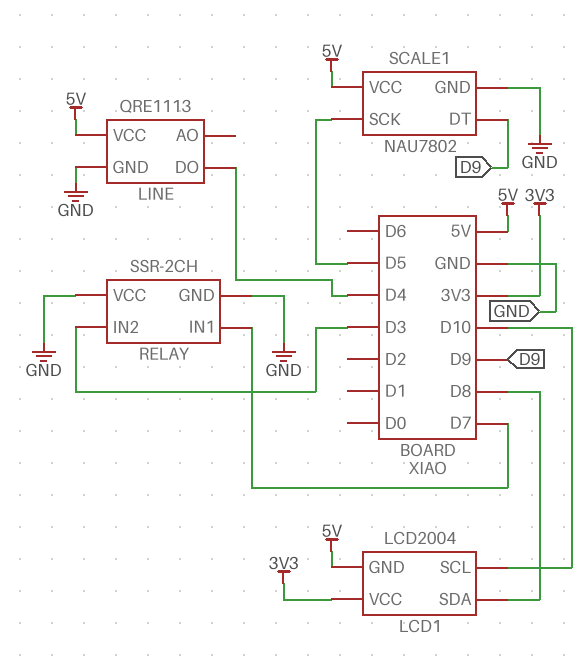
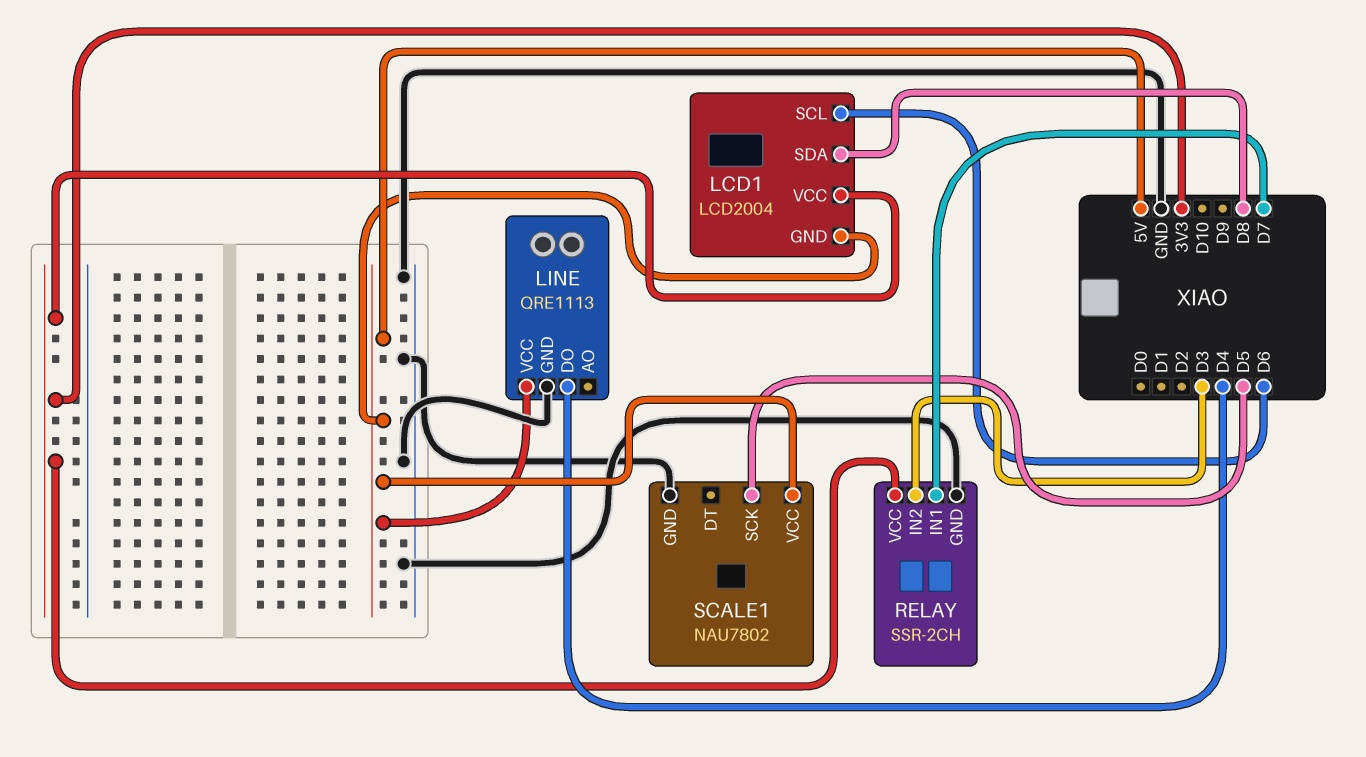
LCD1 pin SCL: D10 -> D6
RELAY pin VCC: GND -> 3V3
SCALE1 pin DT: D9 -> none

